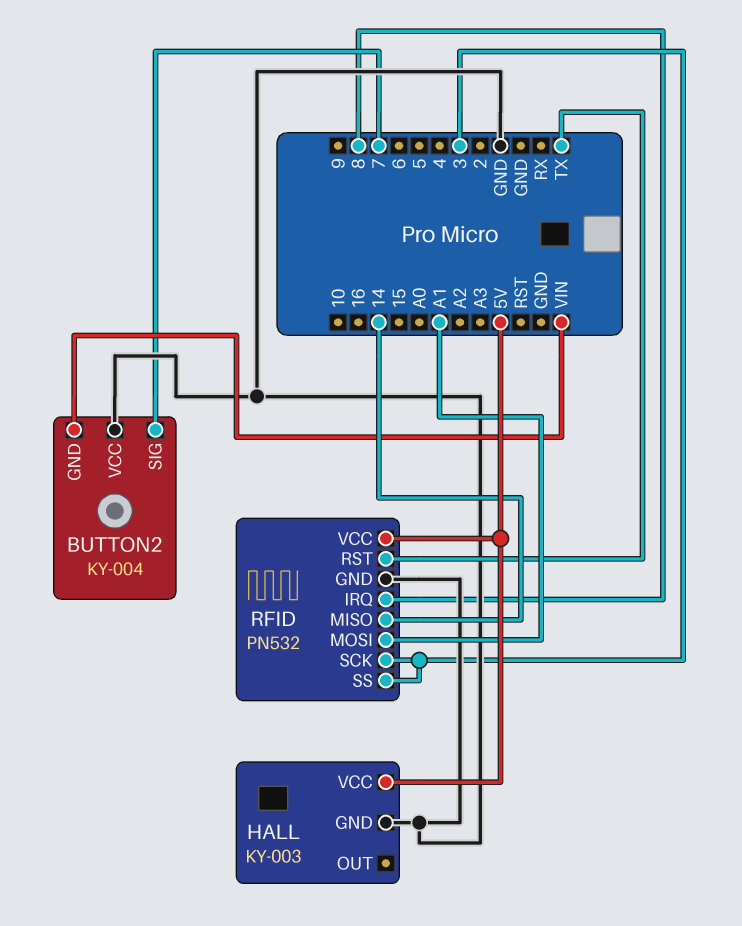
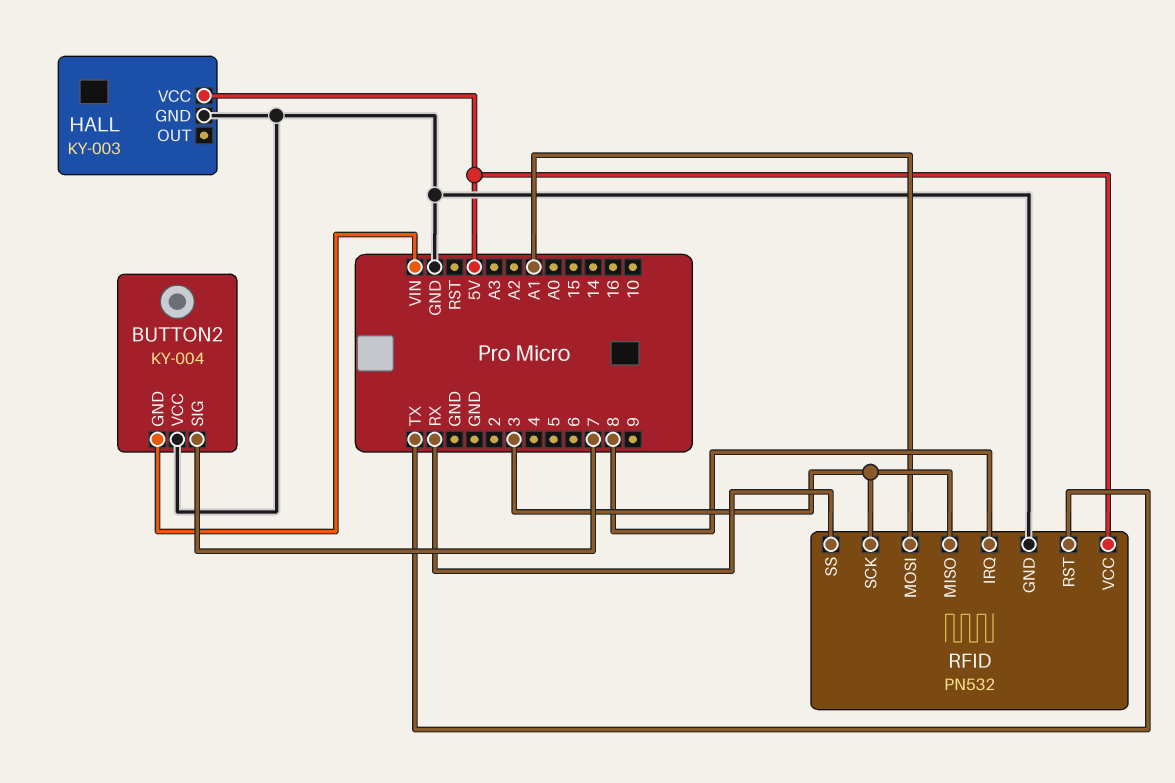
RFID pin MISO: 14 -> 3
RFID pin SS: 3 -> RX

